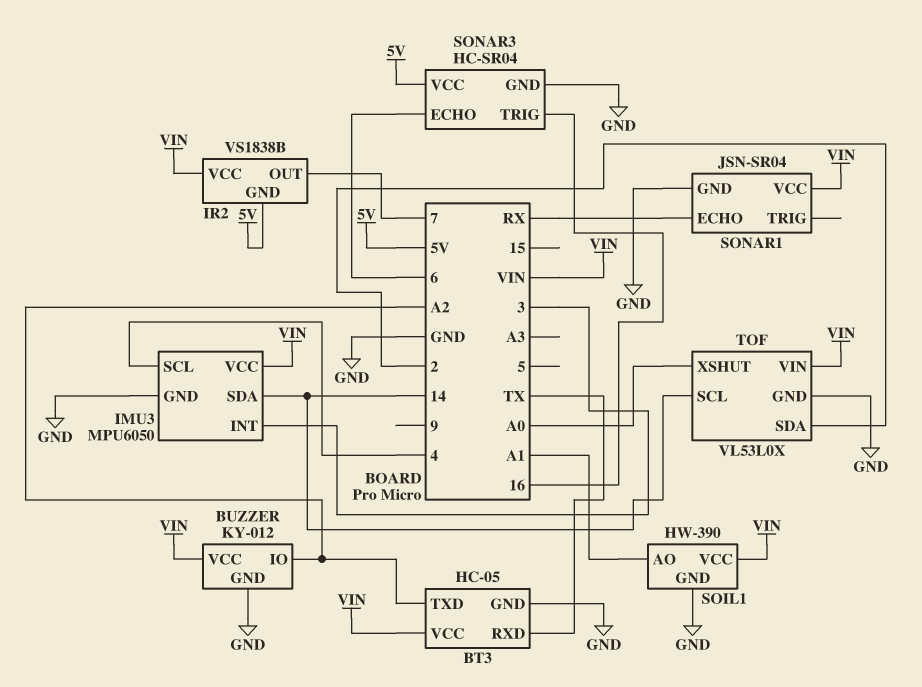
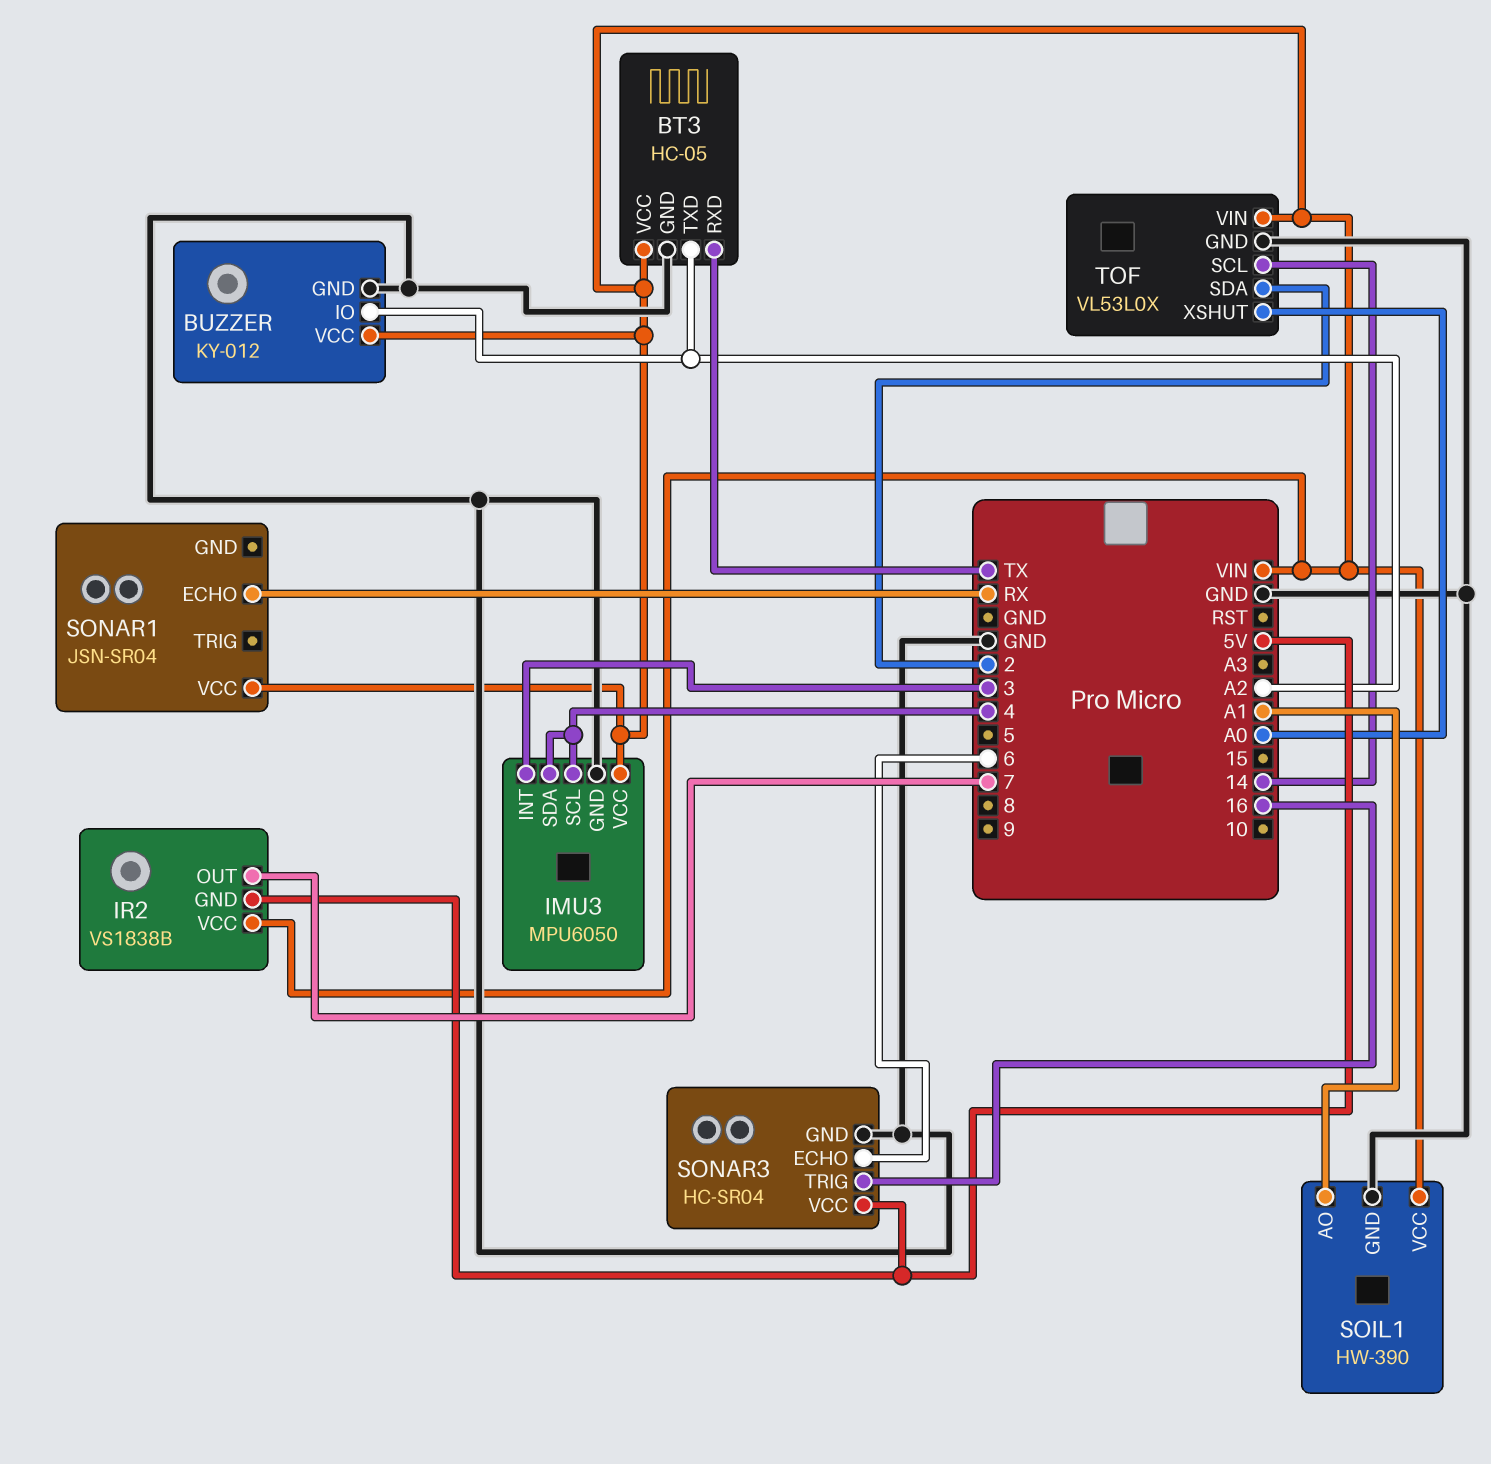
IMU3 pin SDA: 14 -> 4
SONAR1 pin GND: GND -> none

